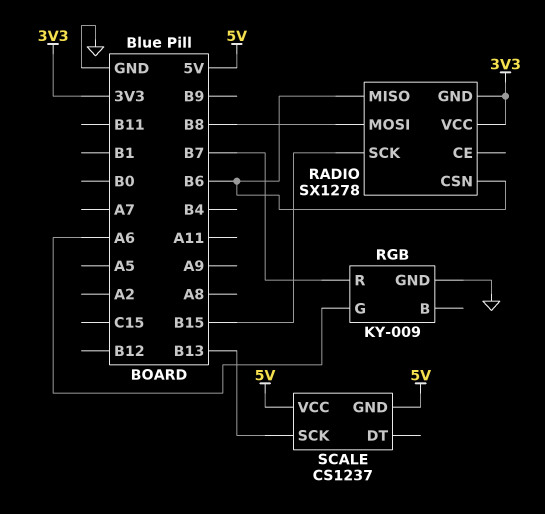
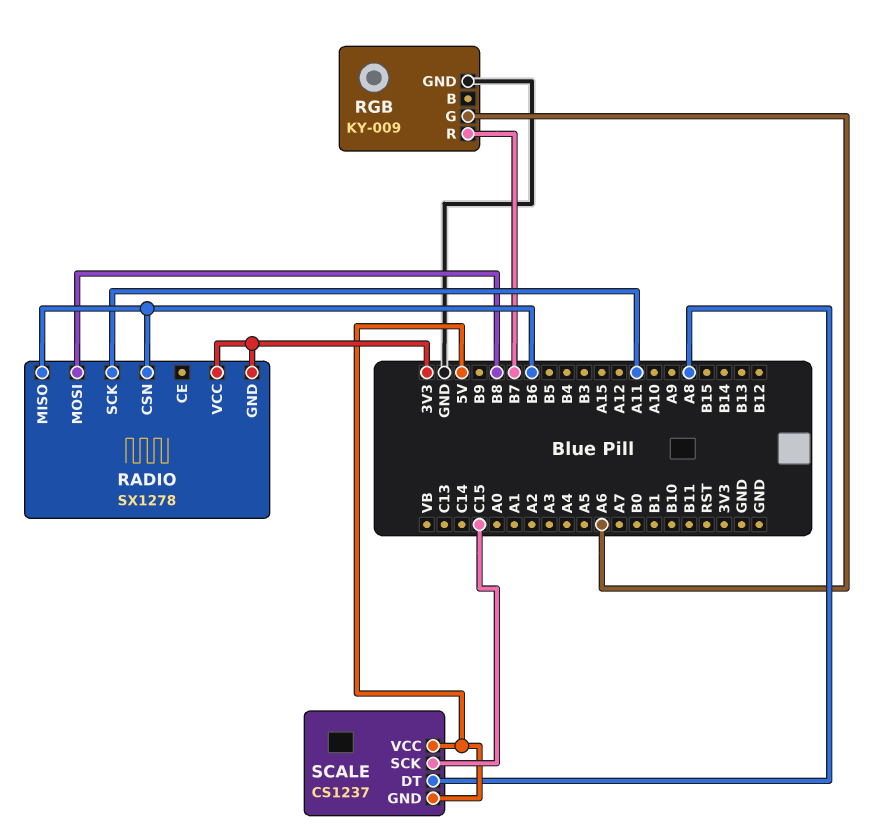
RADIO pin SCK: B15 -> A11
SCALE pin DT: none -> A8
SCALE pin SCK: B13 -> C15

